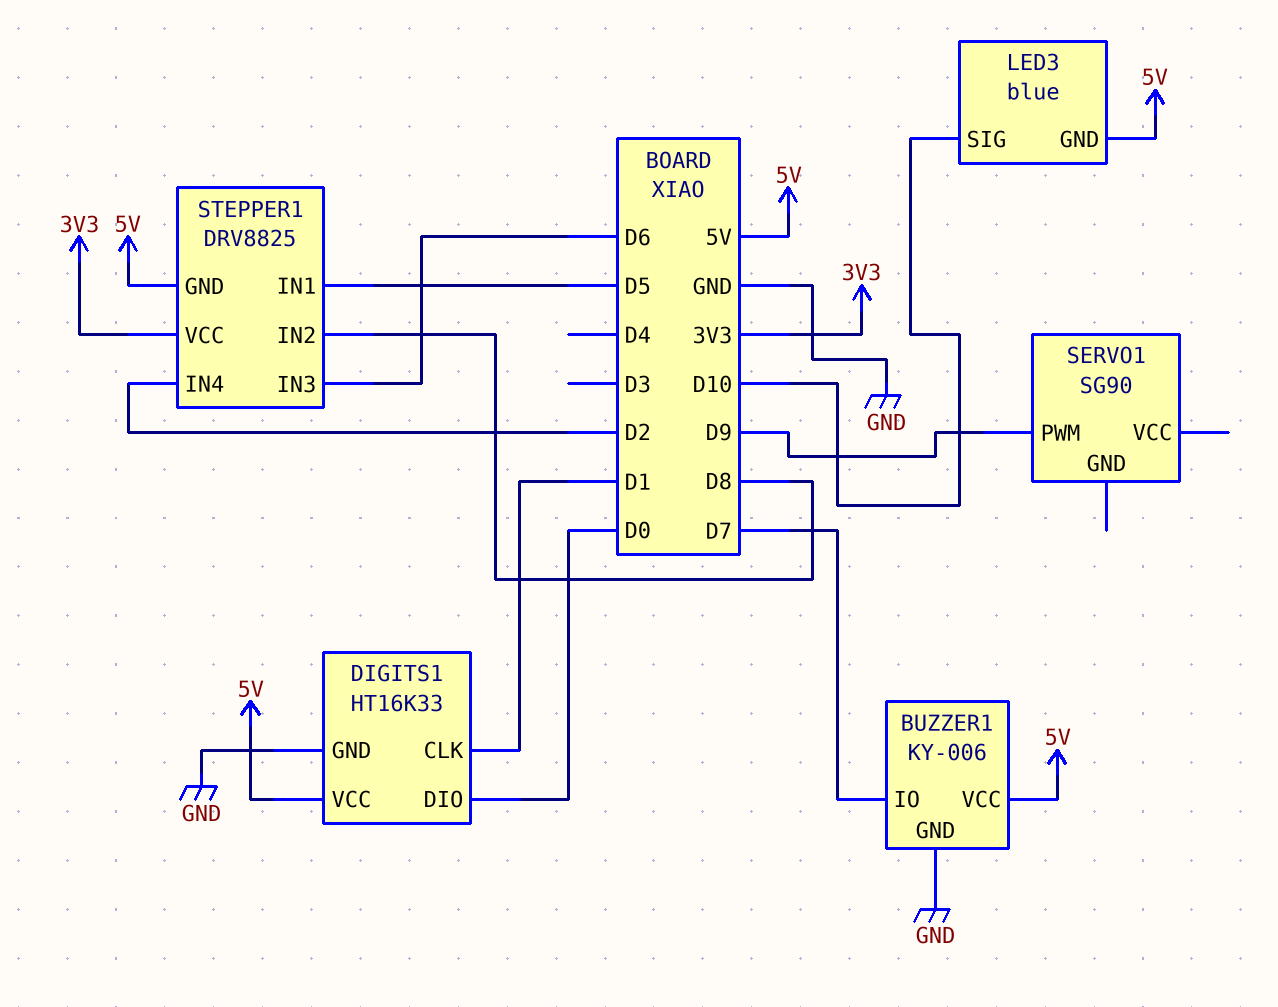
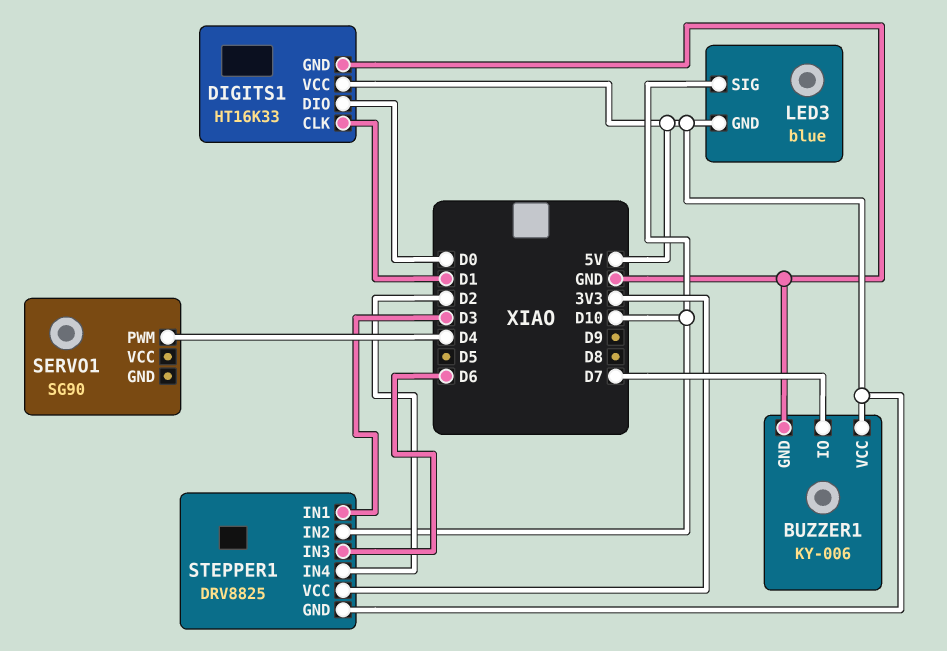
SERVO1 pin PWM: D9 -> D4
STEPPER1 pin IN1: D5 -> D3
STEPPER1 pin IN2: D8 -> D10

